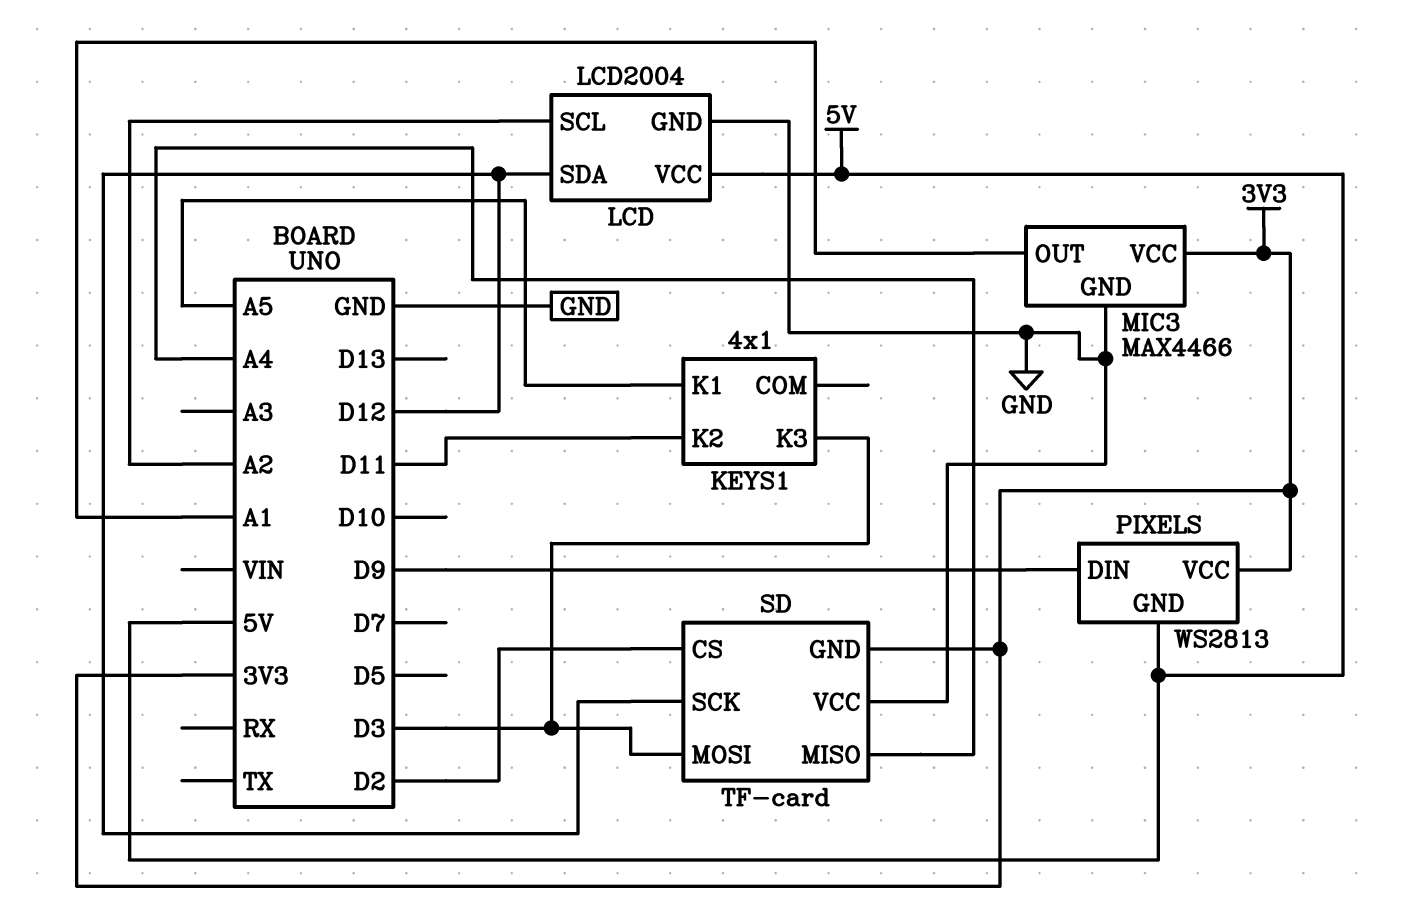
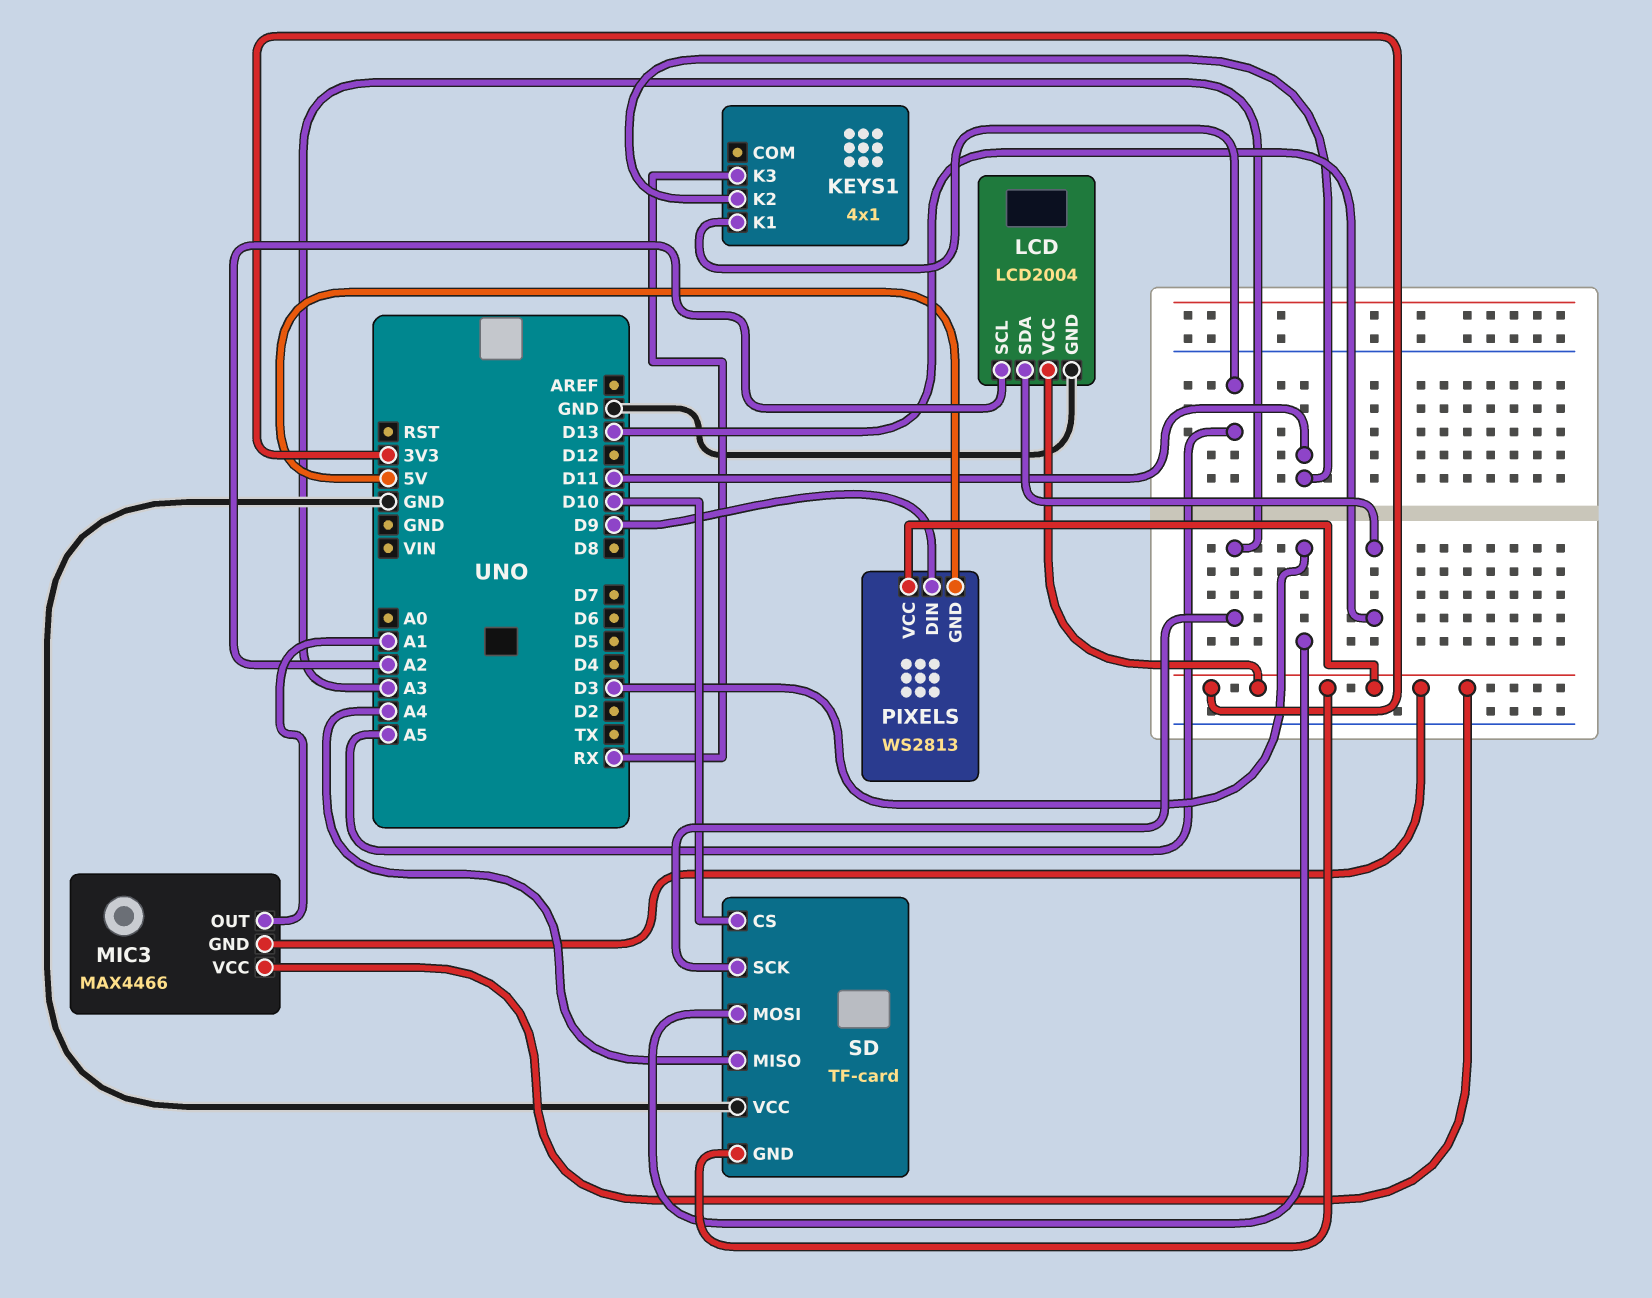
KEYS1 pin K3: D3 -> RX
LCD pin SDA: D12 -> D13
LCD pin VCC: 5V -> 3V3
MIC3 pin GND: GND -> 3V3
SD pin CS: D2 -> D10
SD pin SCK: D12 -> A3

